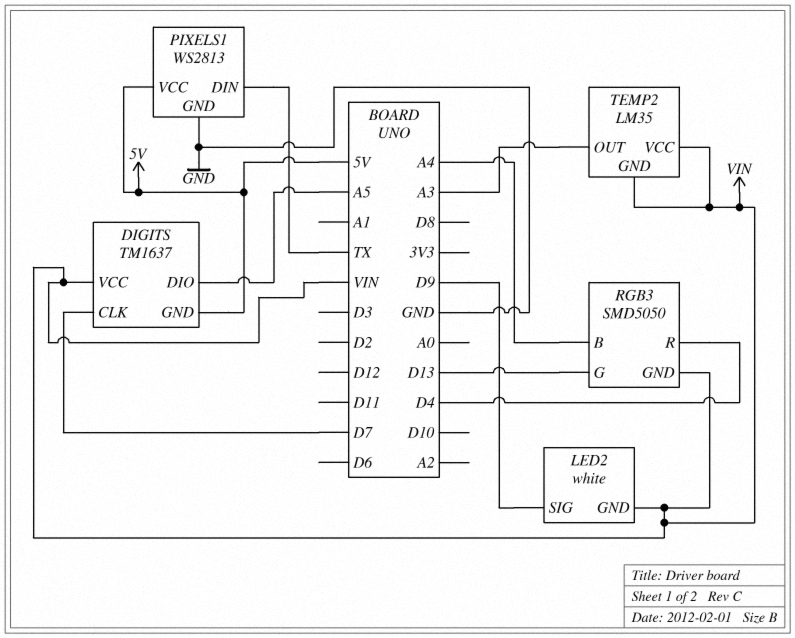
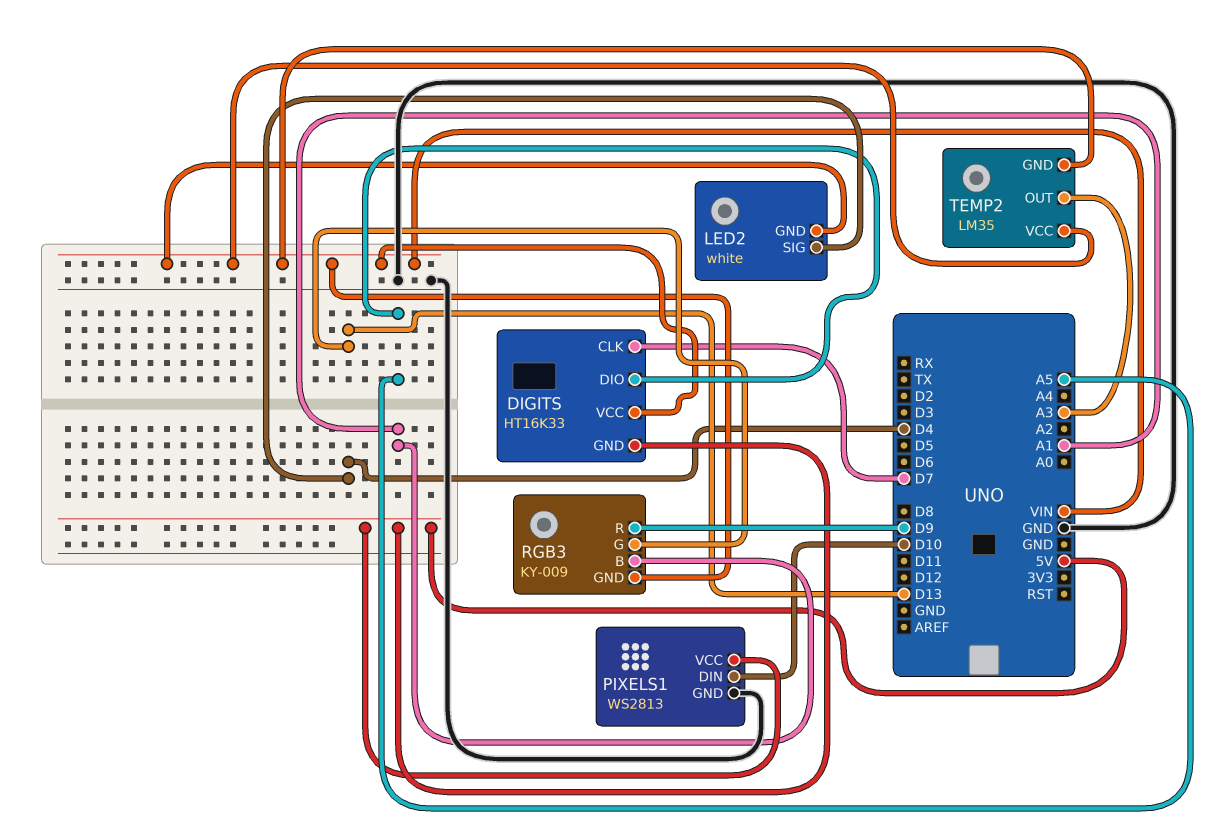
DIGITS: TM1637 -> HT16K33
LED2 pin SIG: D9 -> D4
PIXELS1 pin DIN: TX -> D10
RGB3: SMD5050 -> KY-009
RGB3 pin B: A4 -> A1
RGB3 pin R: D4 -> D9

